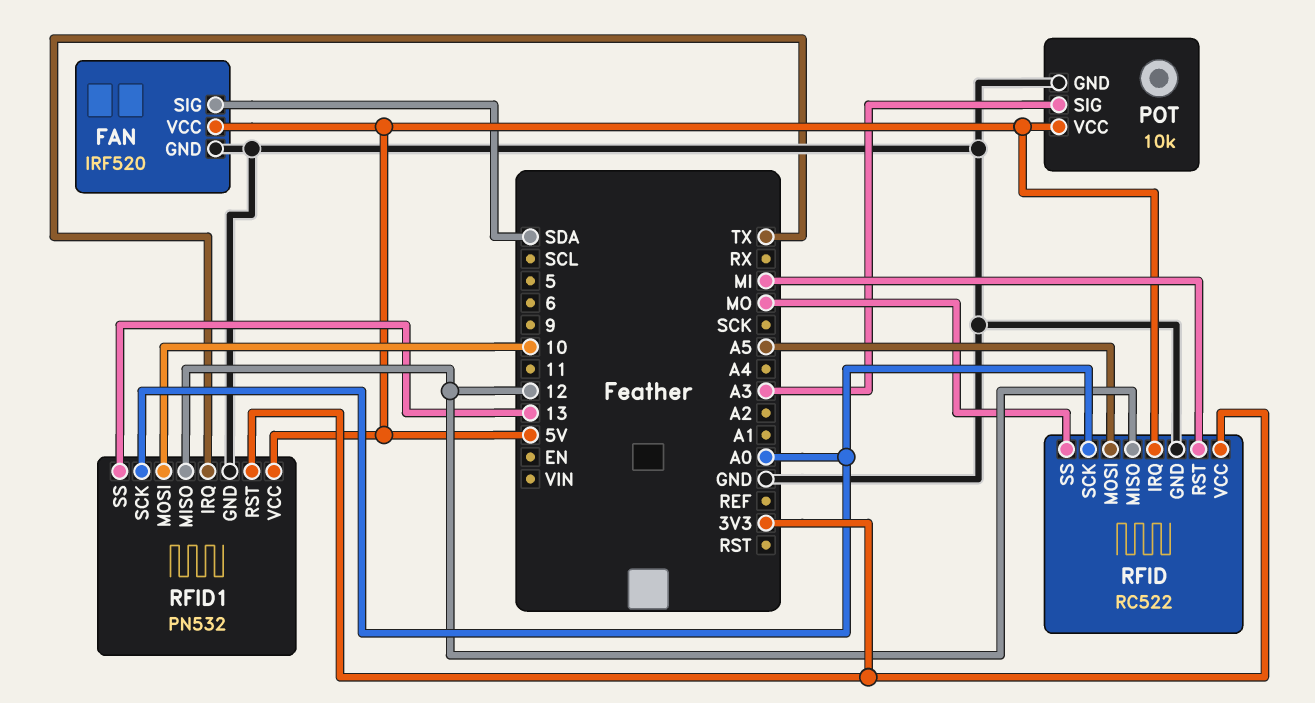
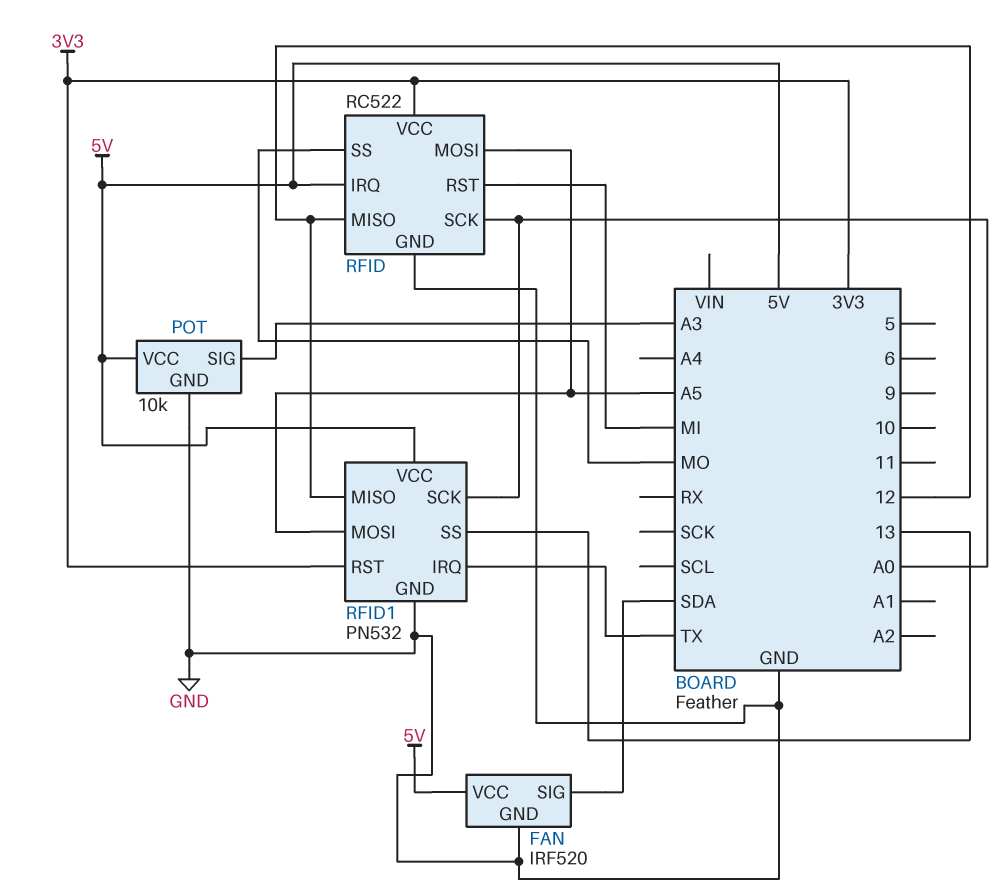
RFID1 pin MOSI: 10 -> A5

